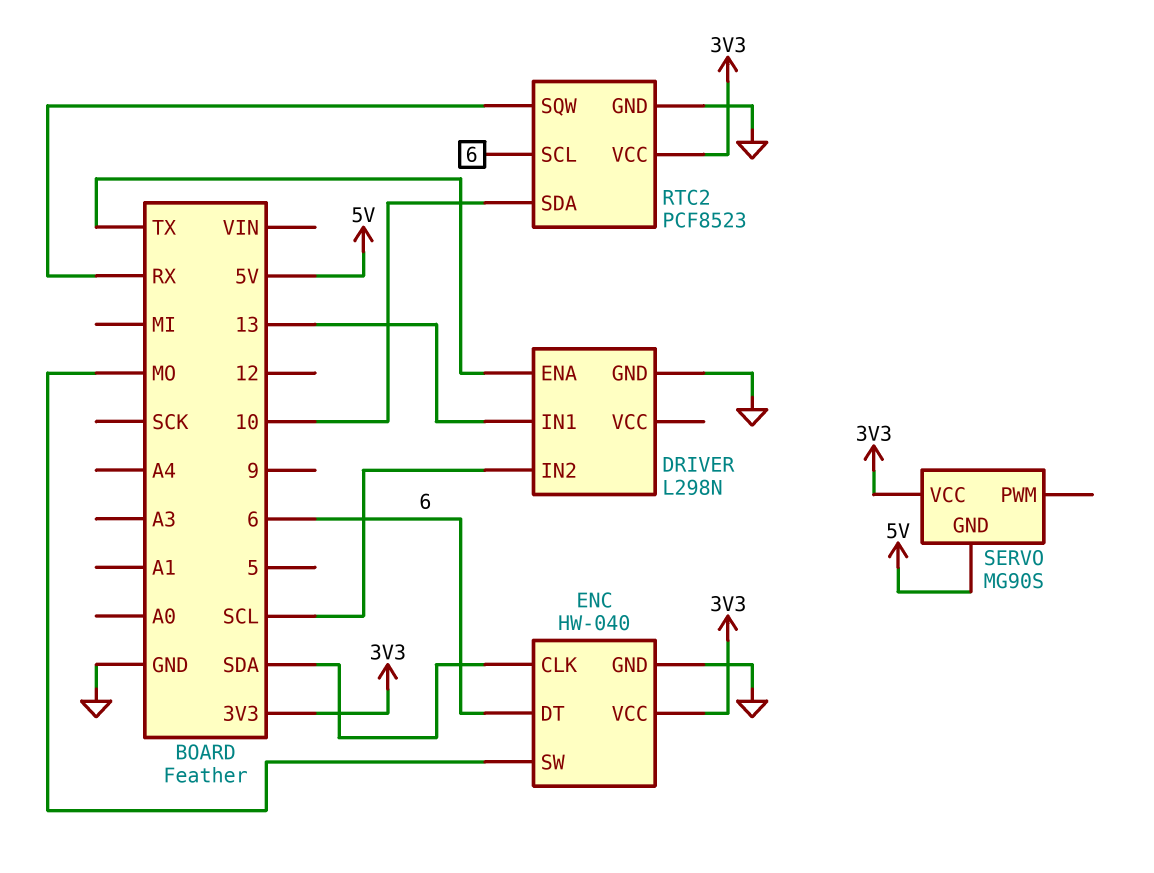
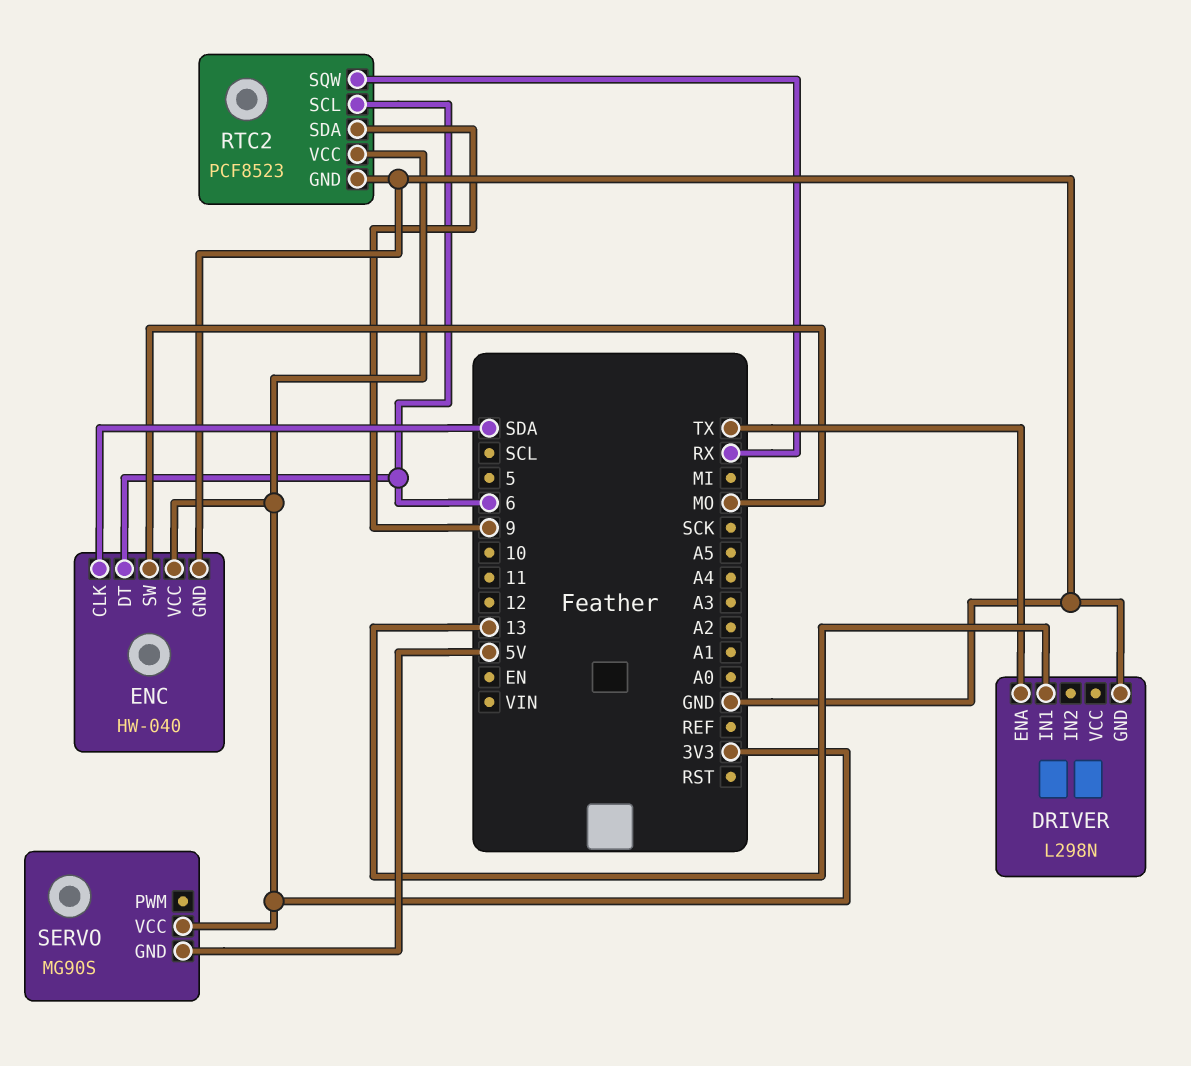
DRIVER pin IN2: SCL -> none
RTC2 pin SDA: 10 -> 9

